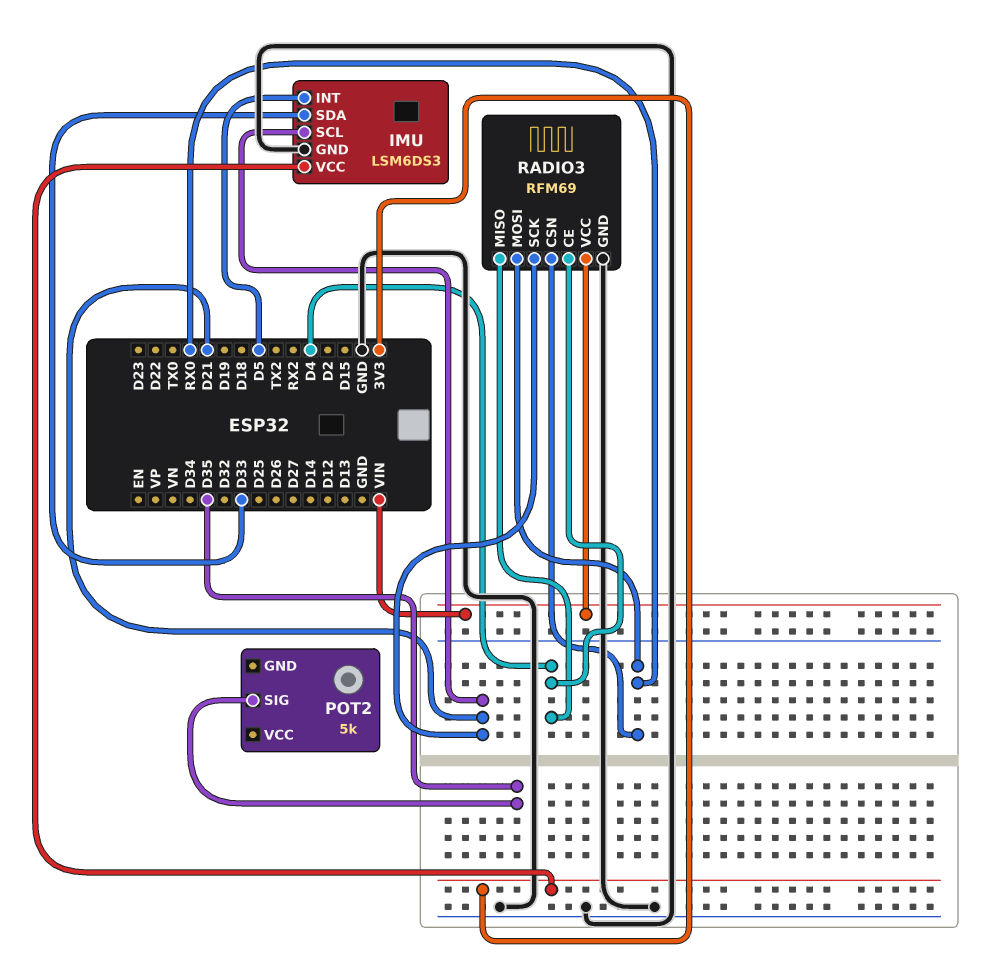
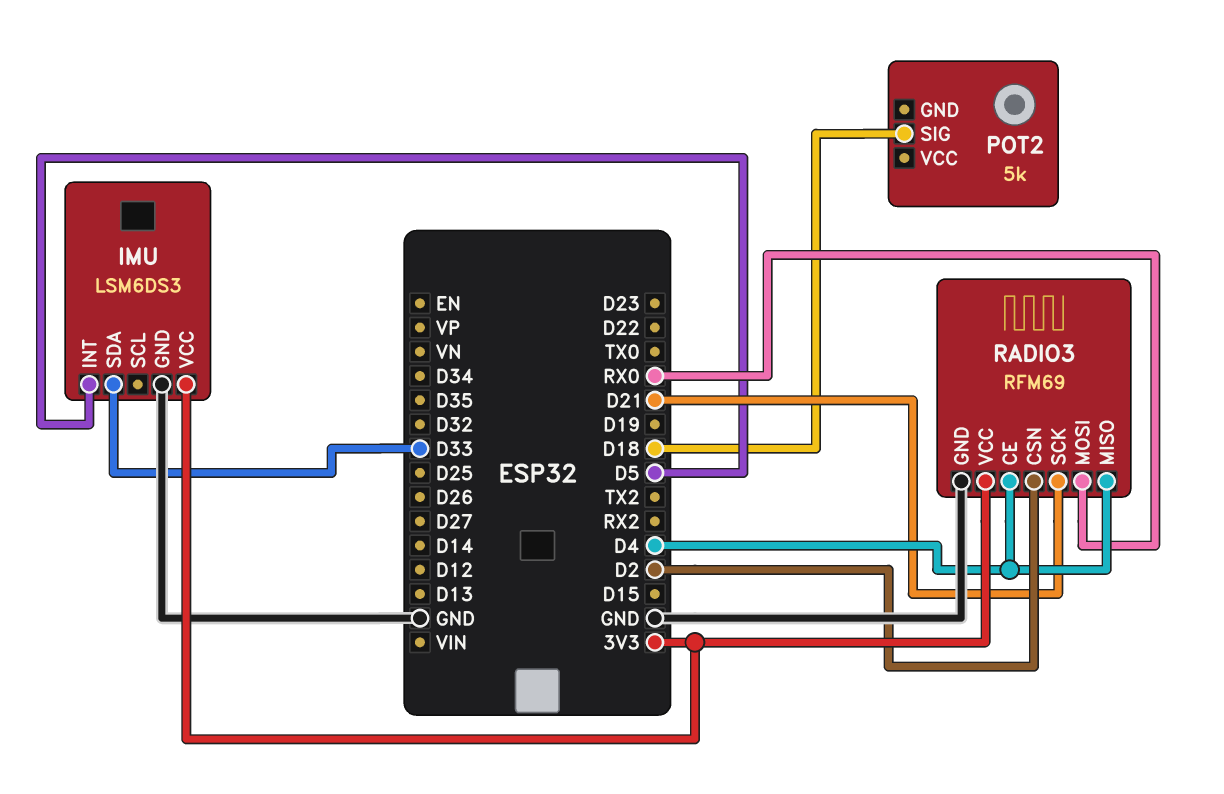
IMU pin SCL: D21 -> none
POT2 pin SIG: D35 -> D18
RADIO3 pin CSN: RX0 -> D2
RADIO3 pin VCC: VIN -> 3V3

